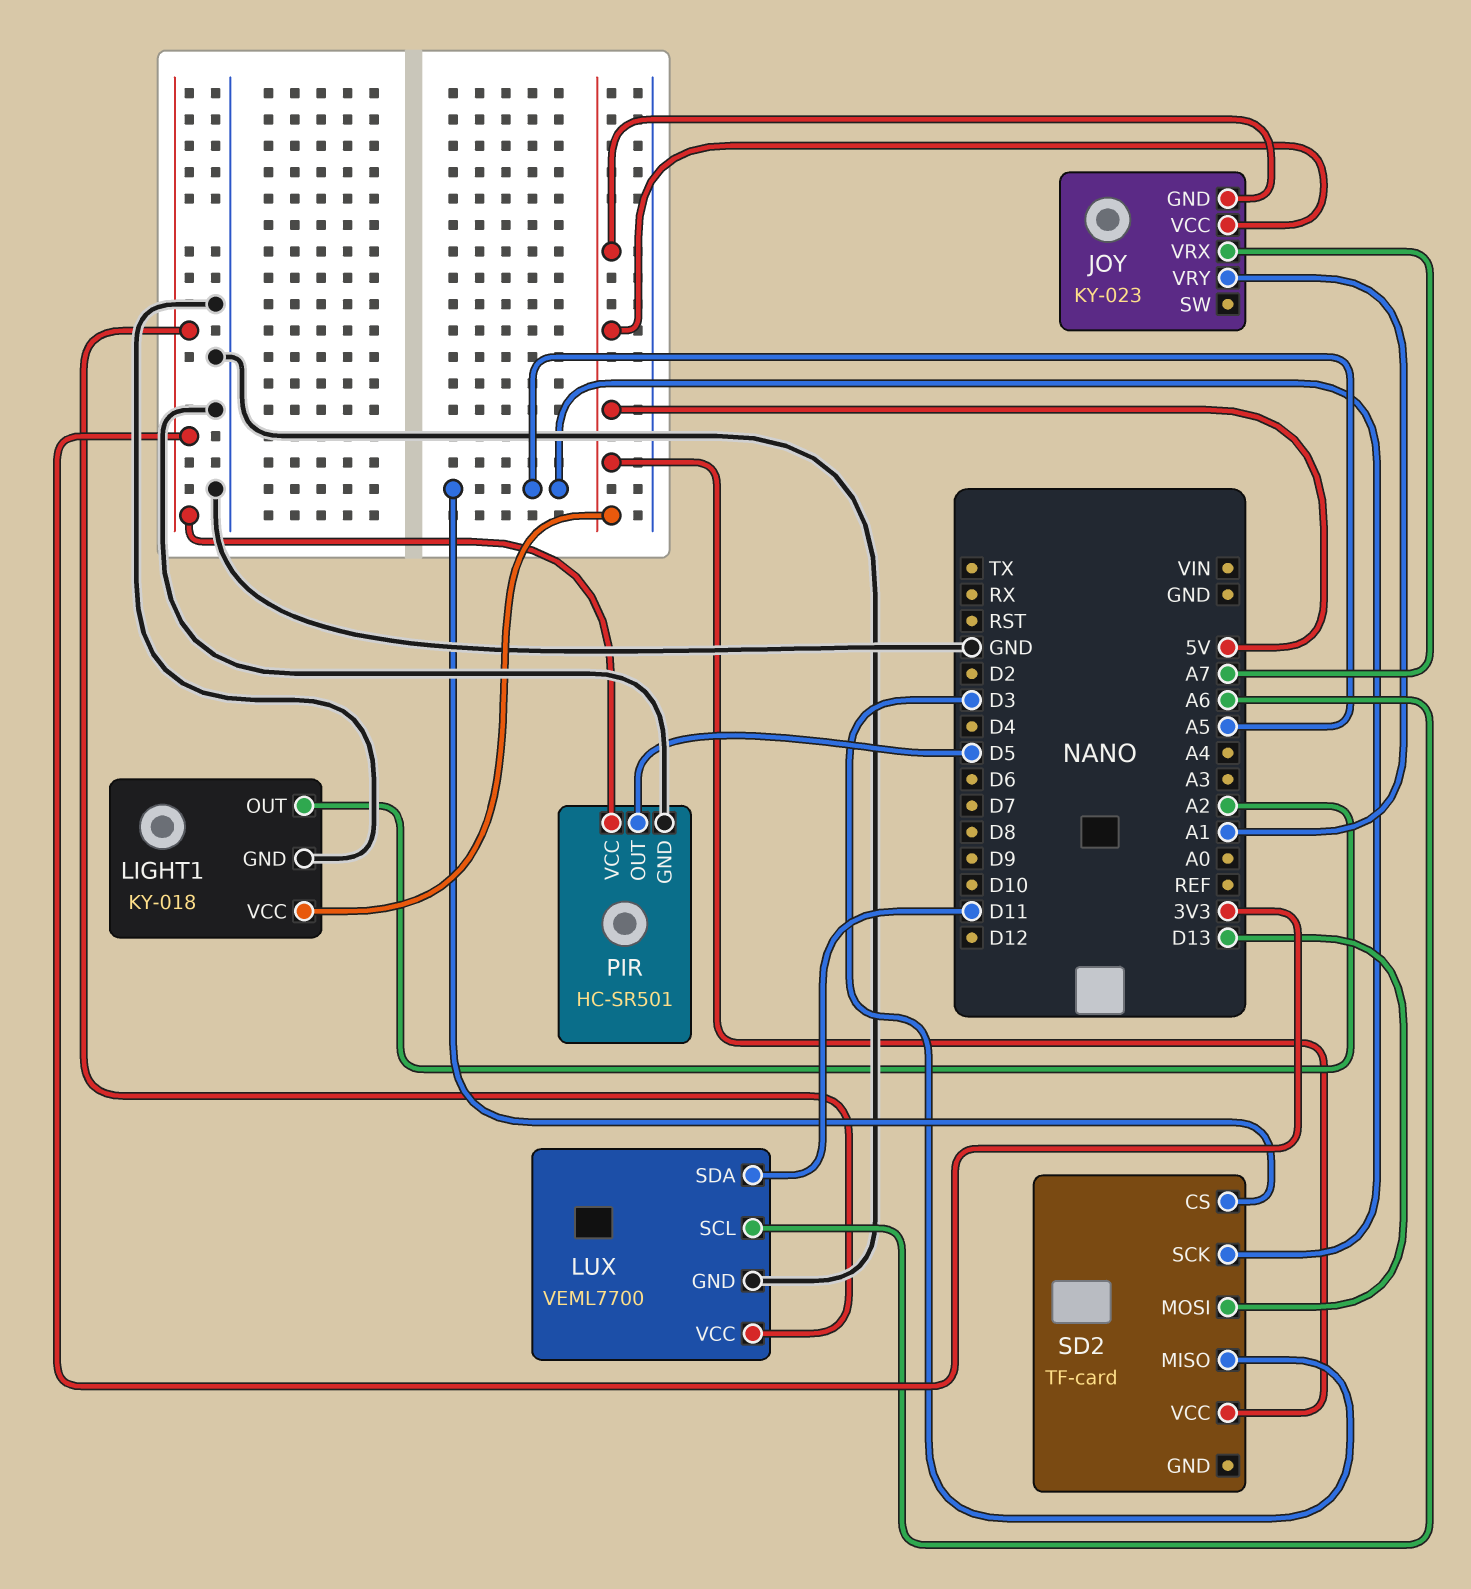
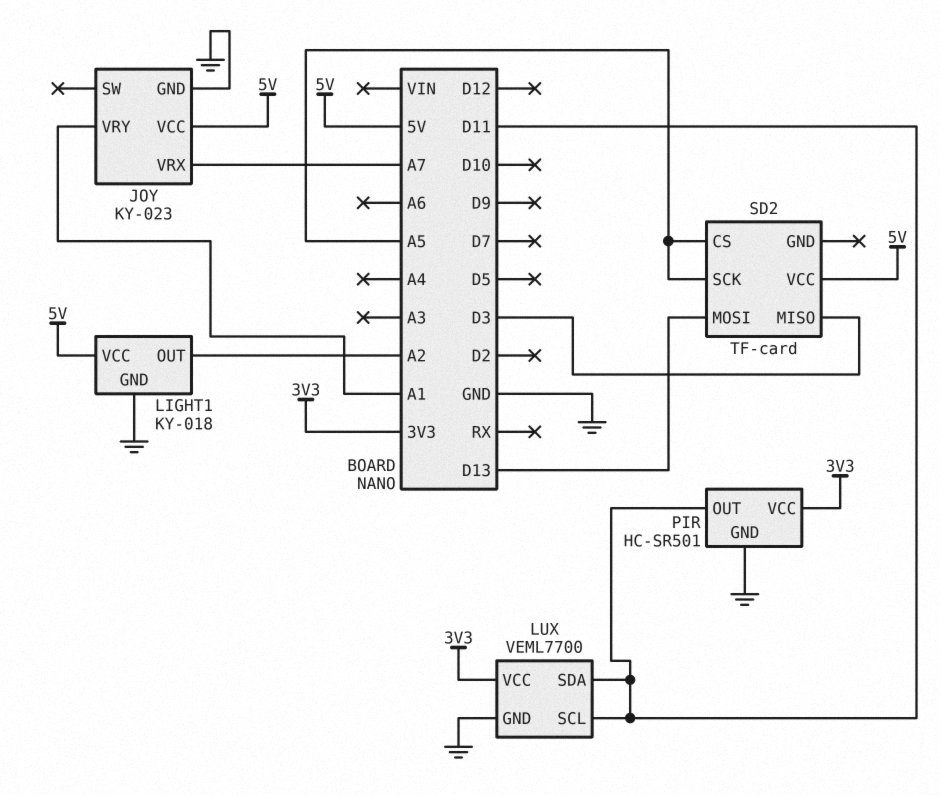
JOY pin GND: 5V -> GND
LUX pin SCL: A6 -> D11
PIR pin OUT: D5 -> D11

